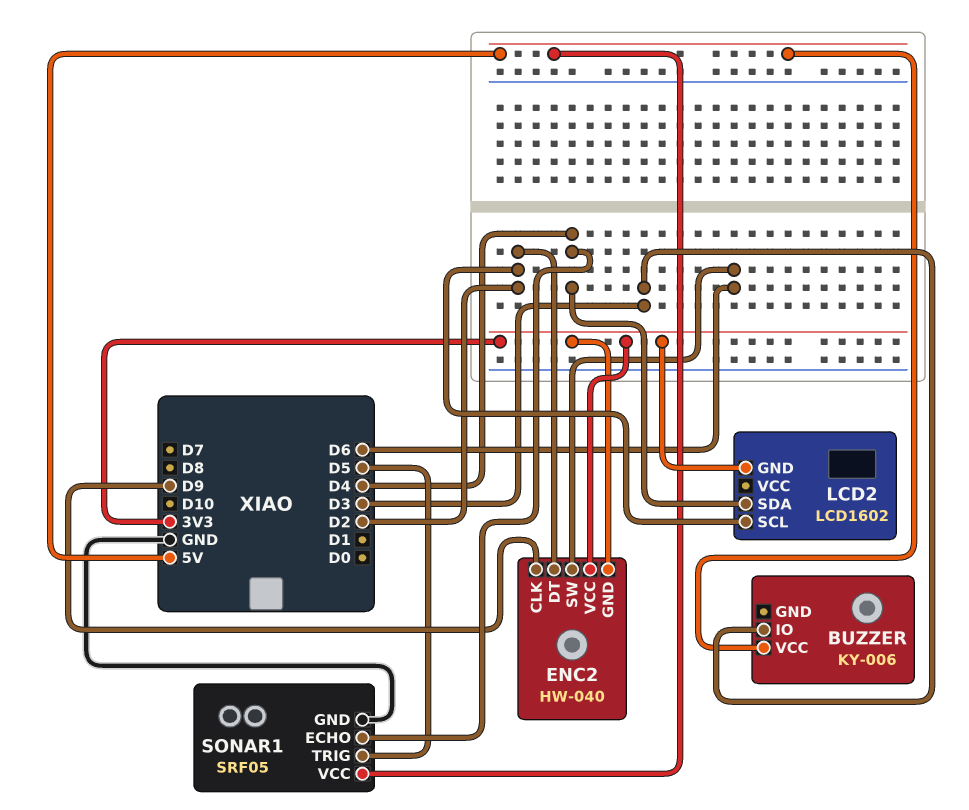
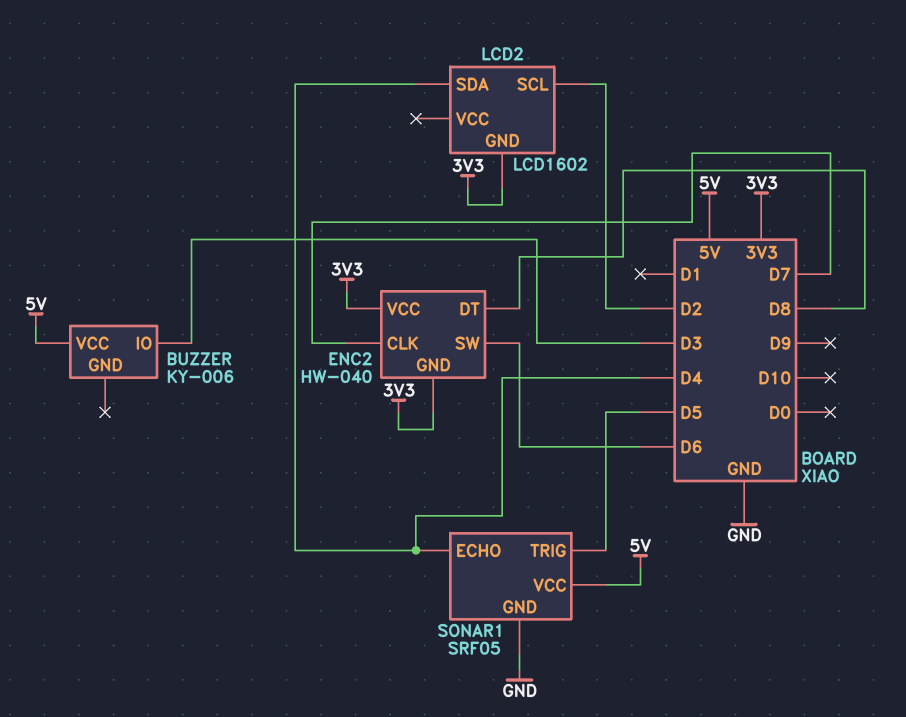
ENC2 pin CLK: D9 -> D7
ENC2 pin DT: D2 -> D8

